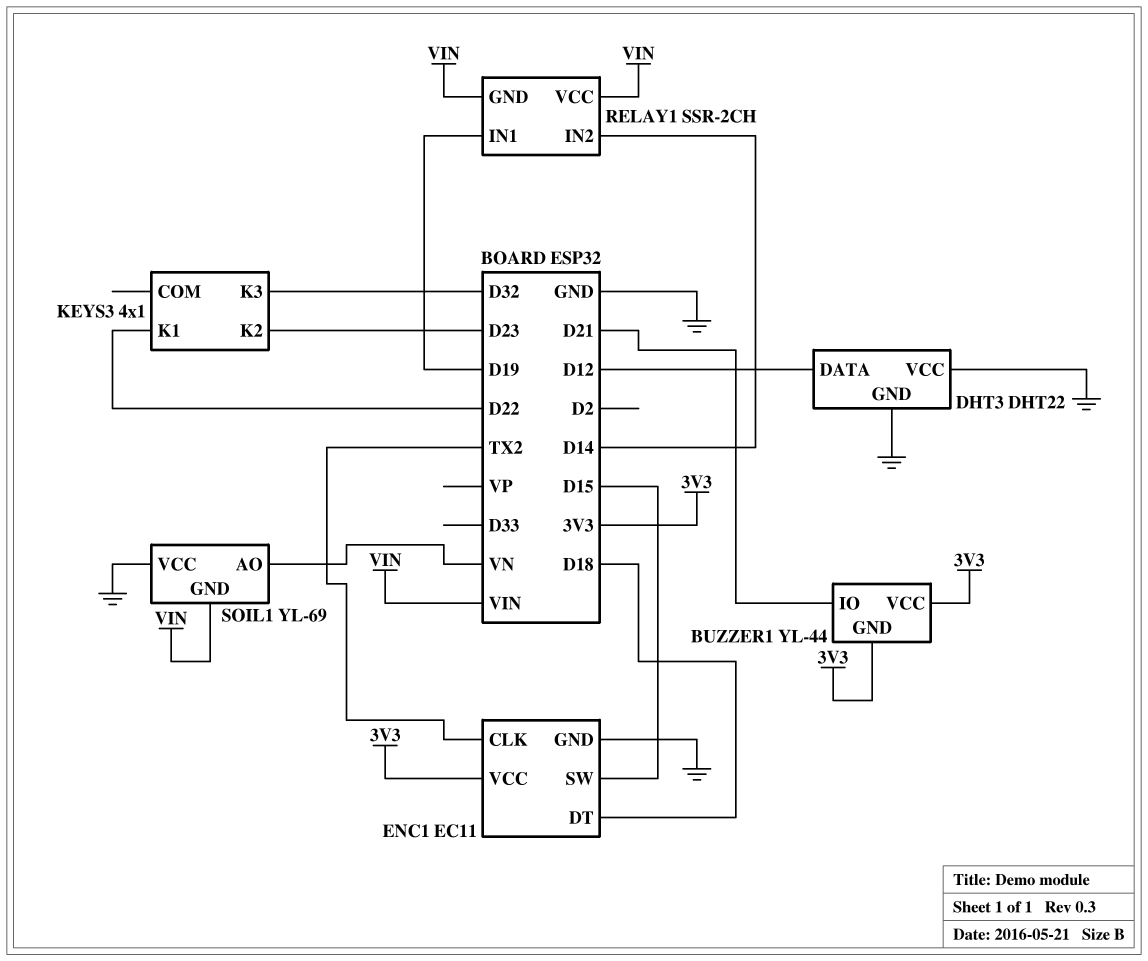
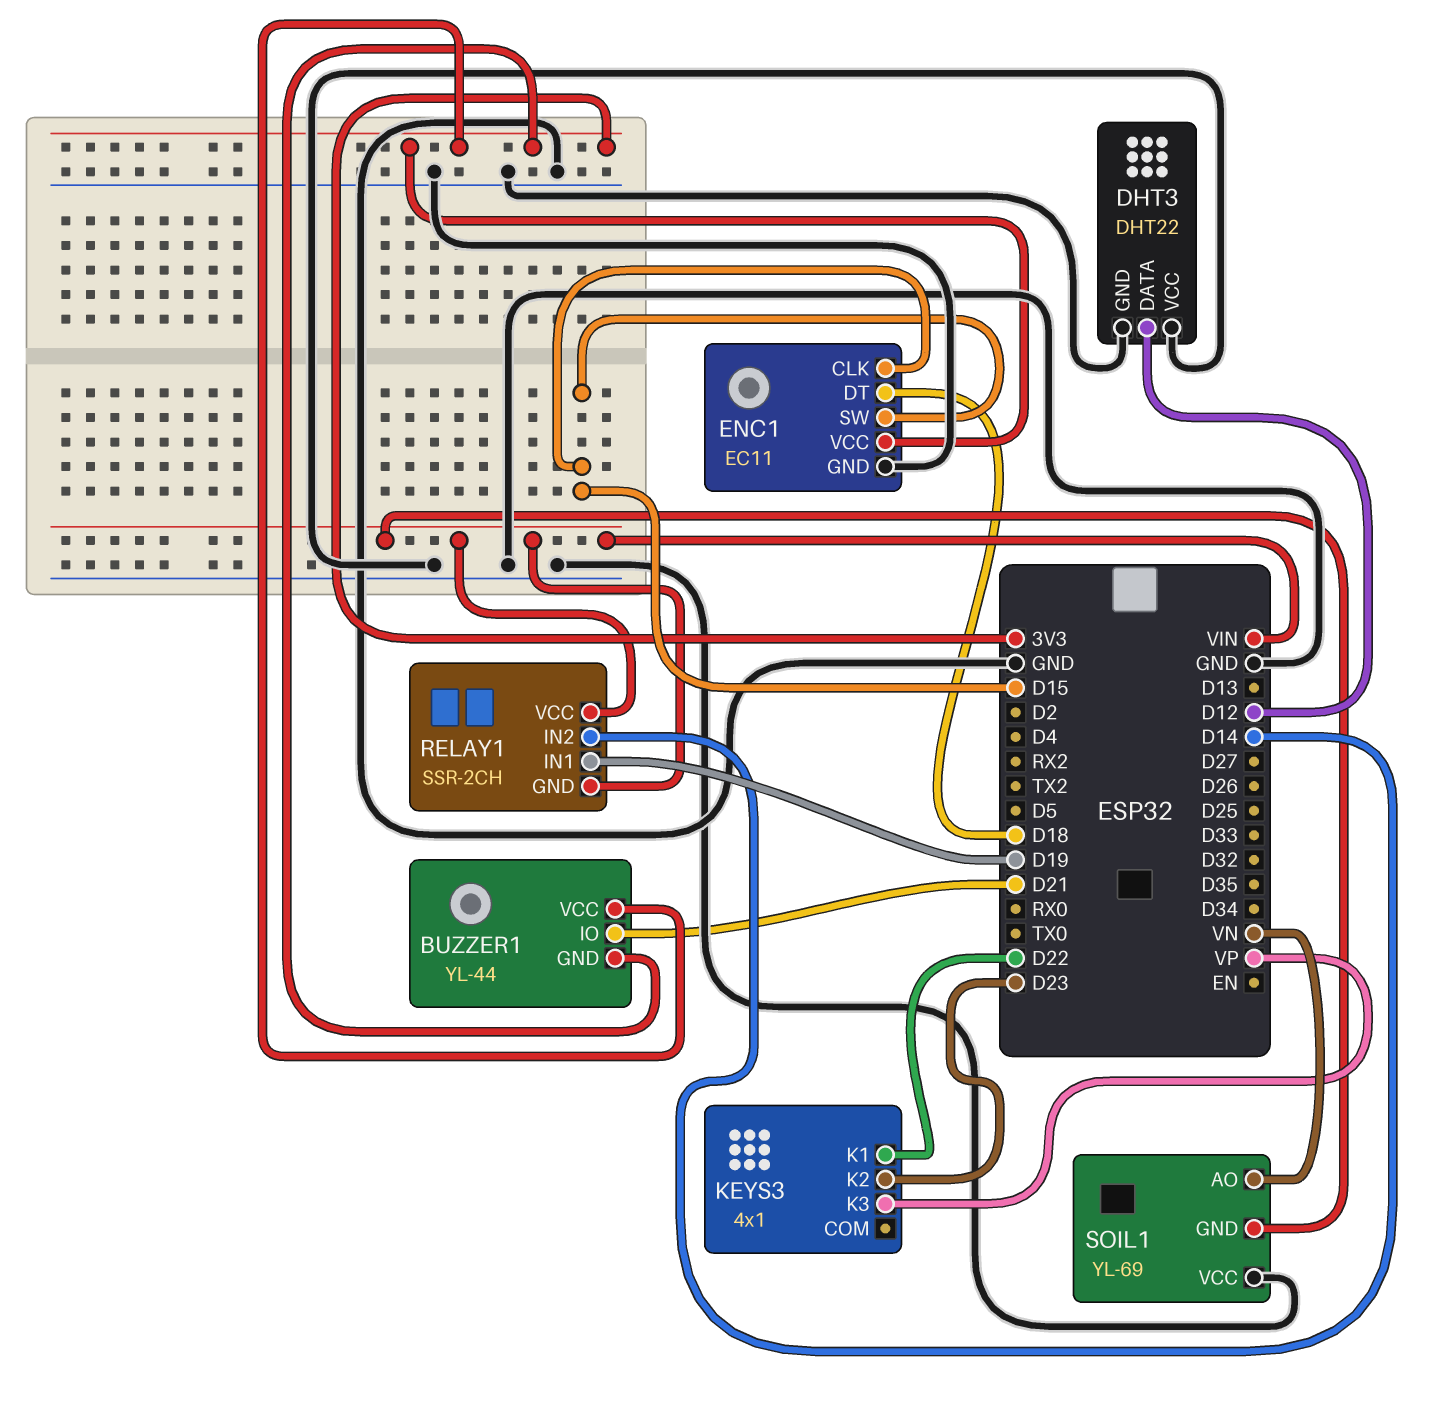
ENC1 pin CLK: TX2 -> D15
KEYS3 pin K3: D32 -> VP

